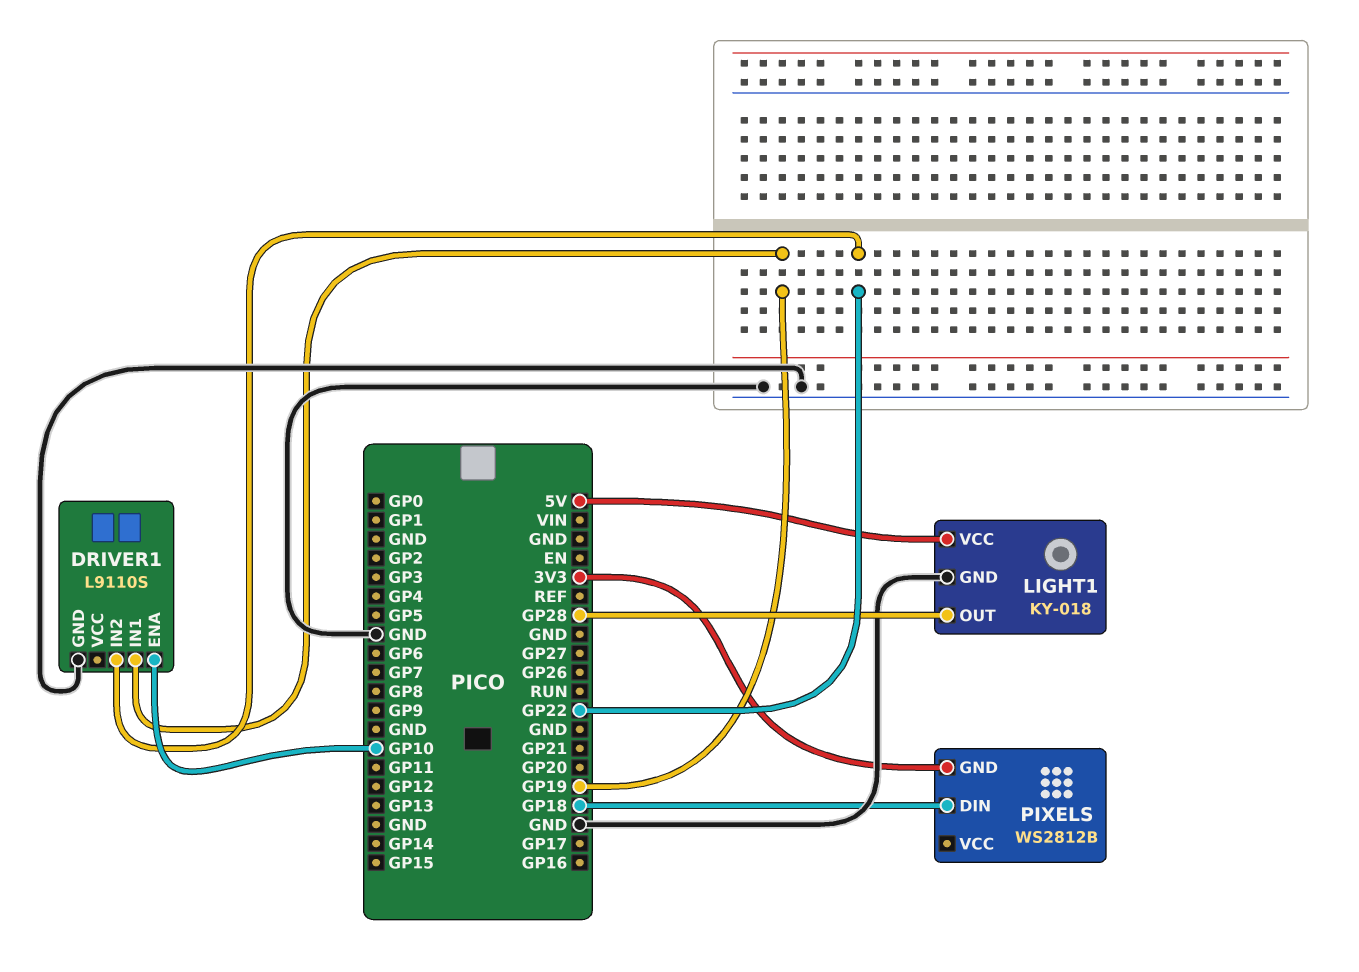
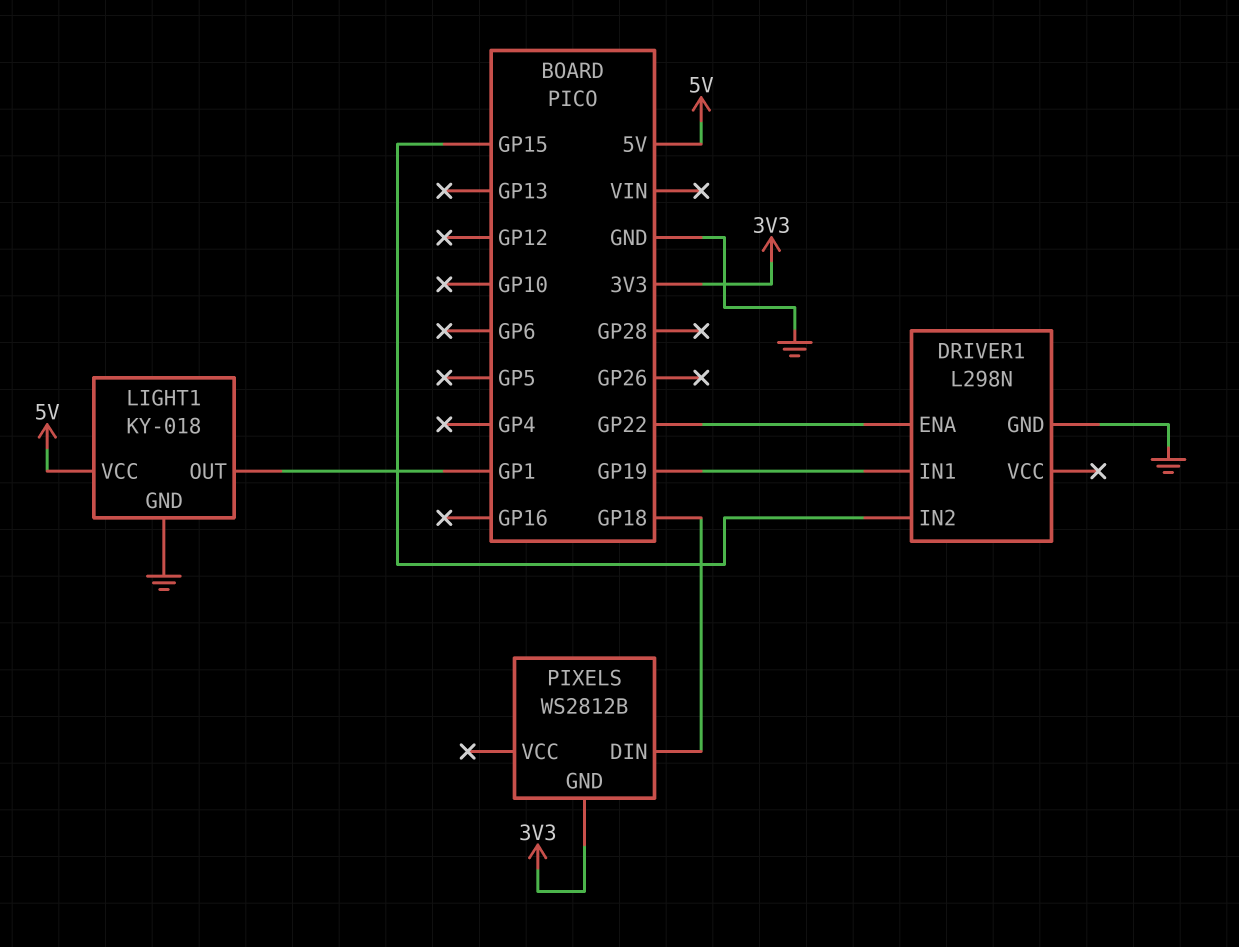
DRIVER1: L9110S -> L298N
DRIVER1 pin ENA: GP10 -> GP22
DRIVER1 pin IN2: GP22 -> GP15
LIGHT1 pin OUT: GP28 -> GP1

